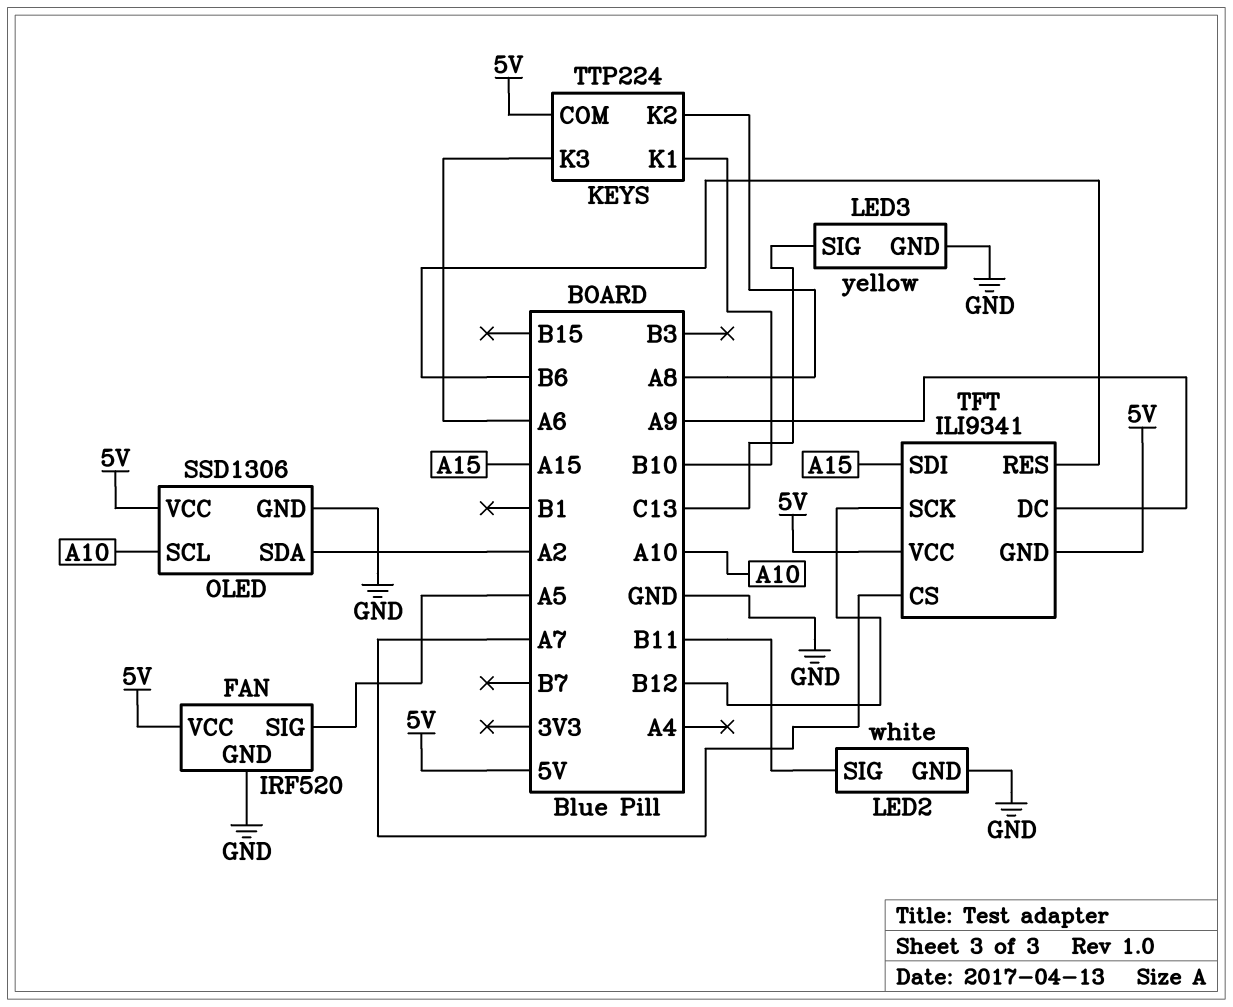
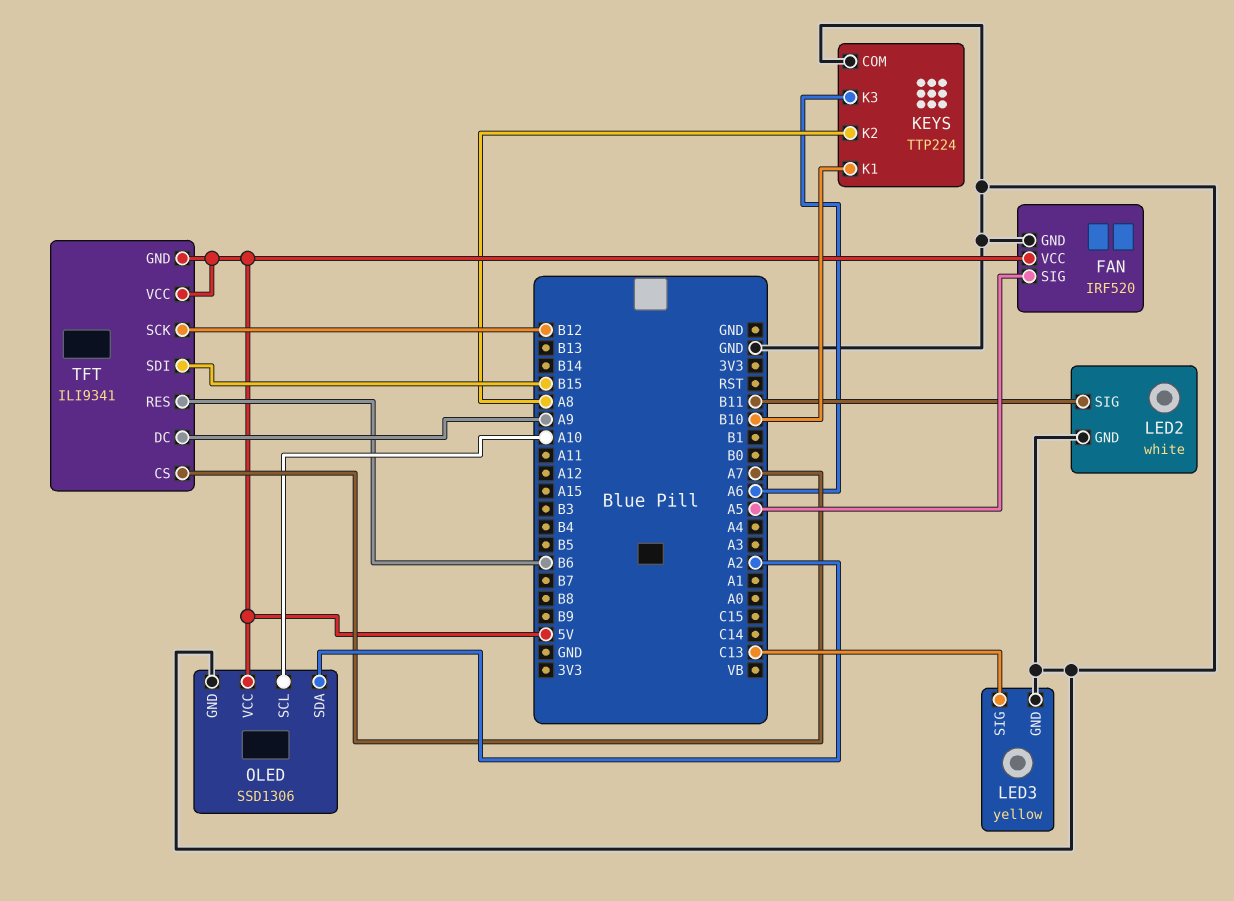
KEYS pin COM: 5V -> GND
TFT pin SDI: A15 -> B15

